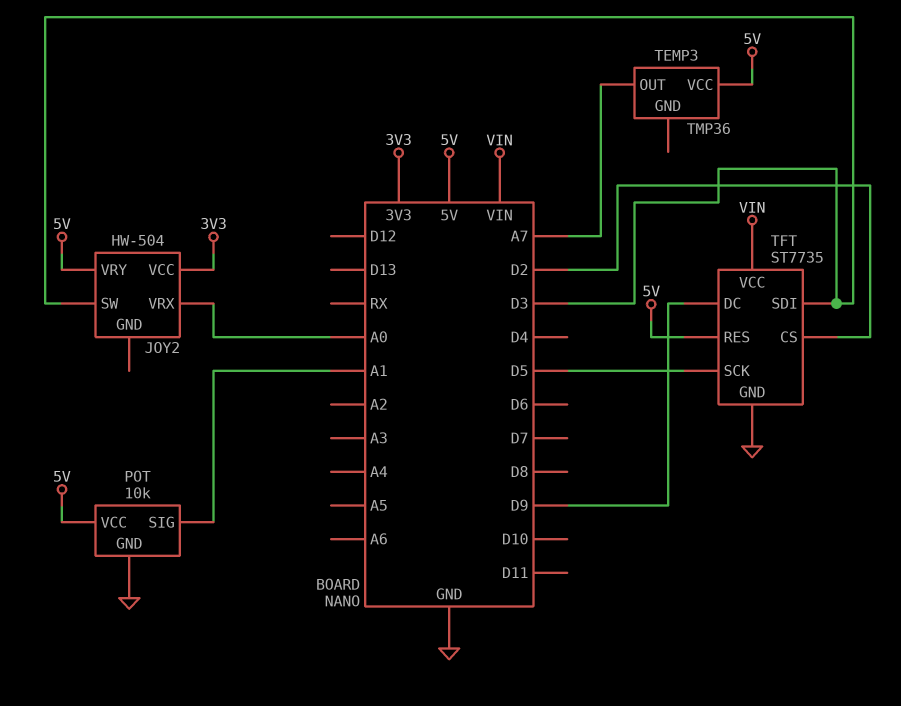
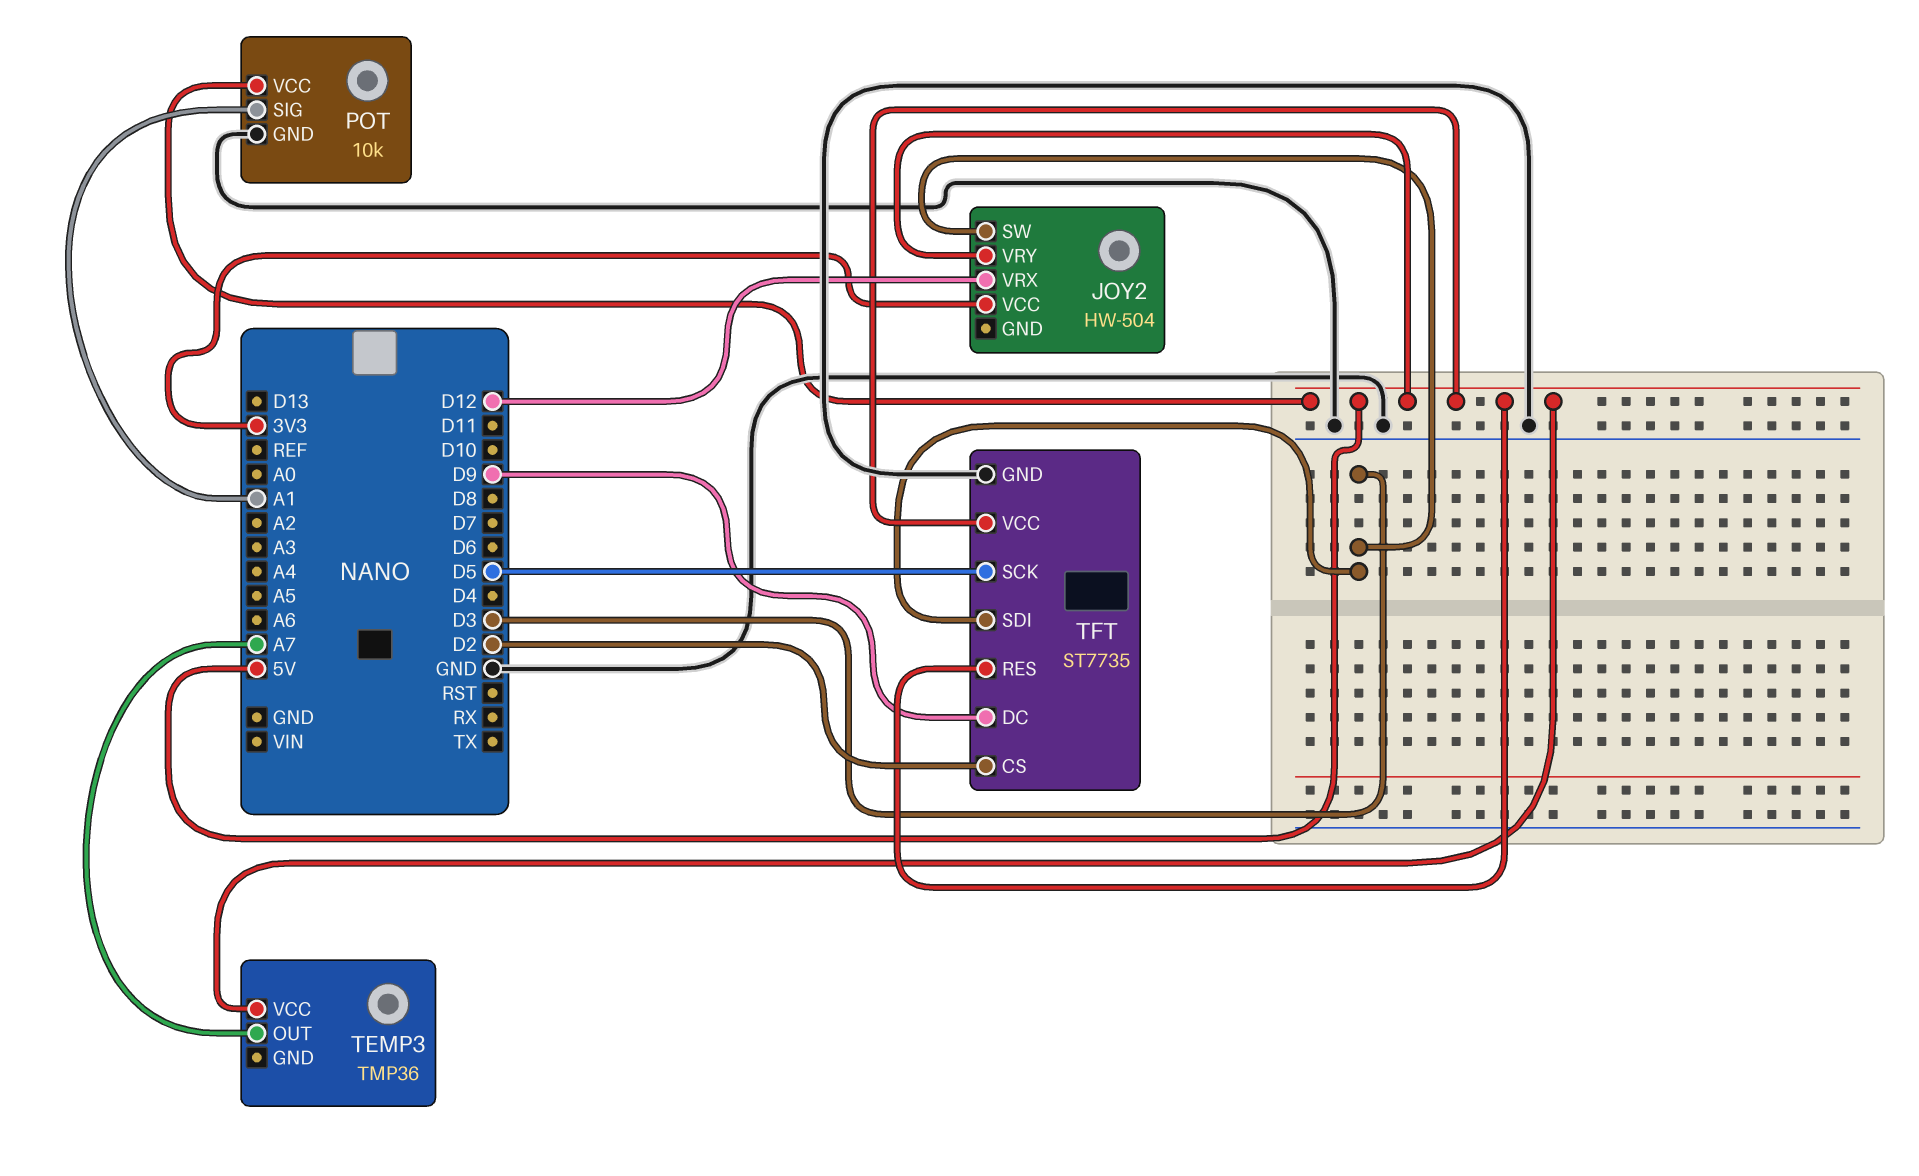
JOY2 pin VRX: A0 -> D12
TFT pin VCC: VIN -> 5V

